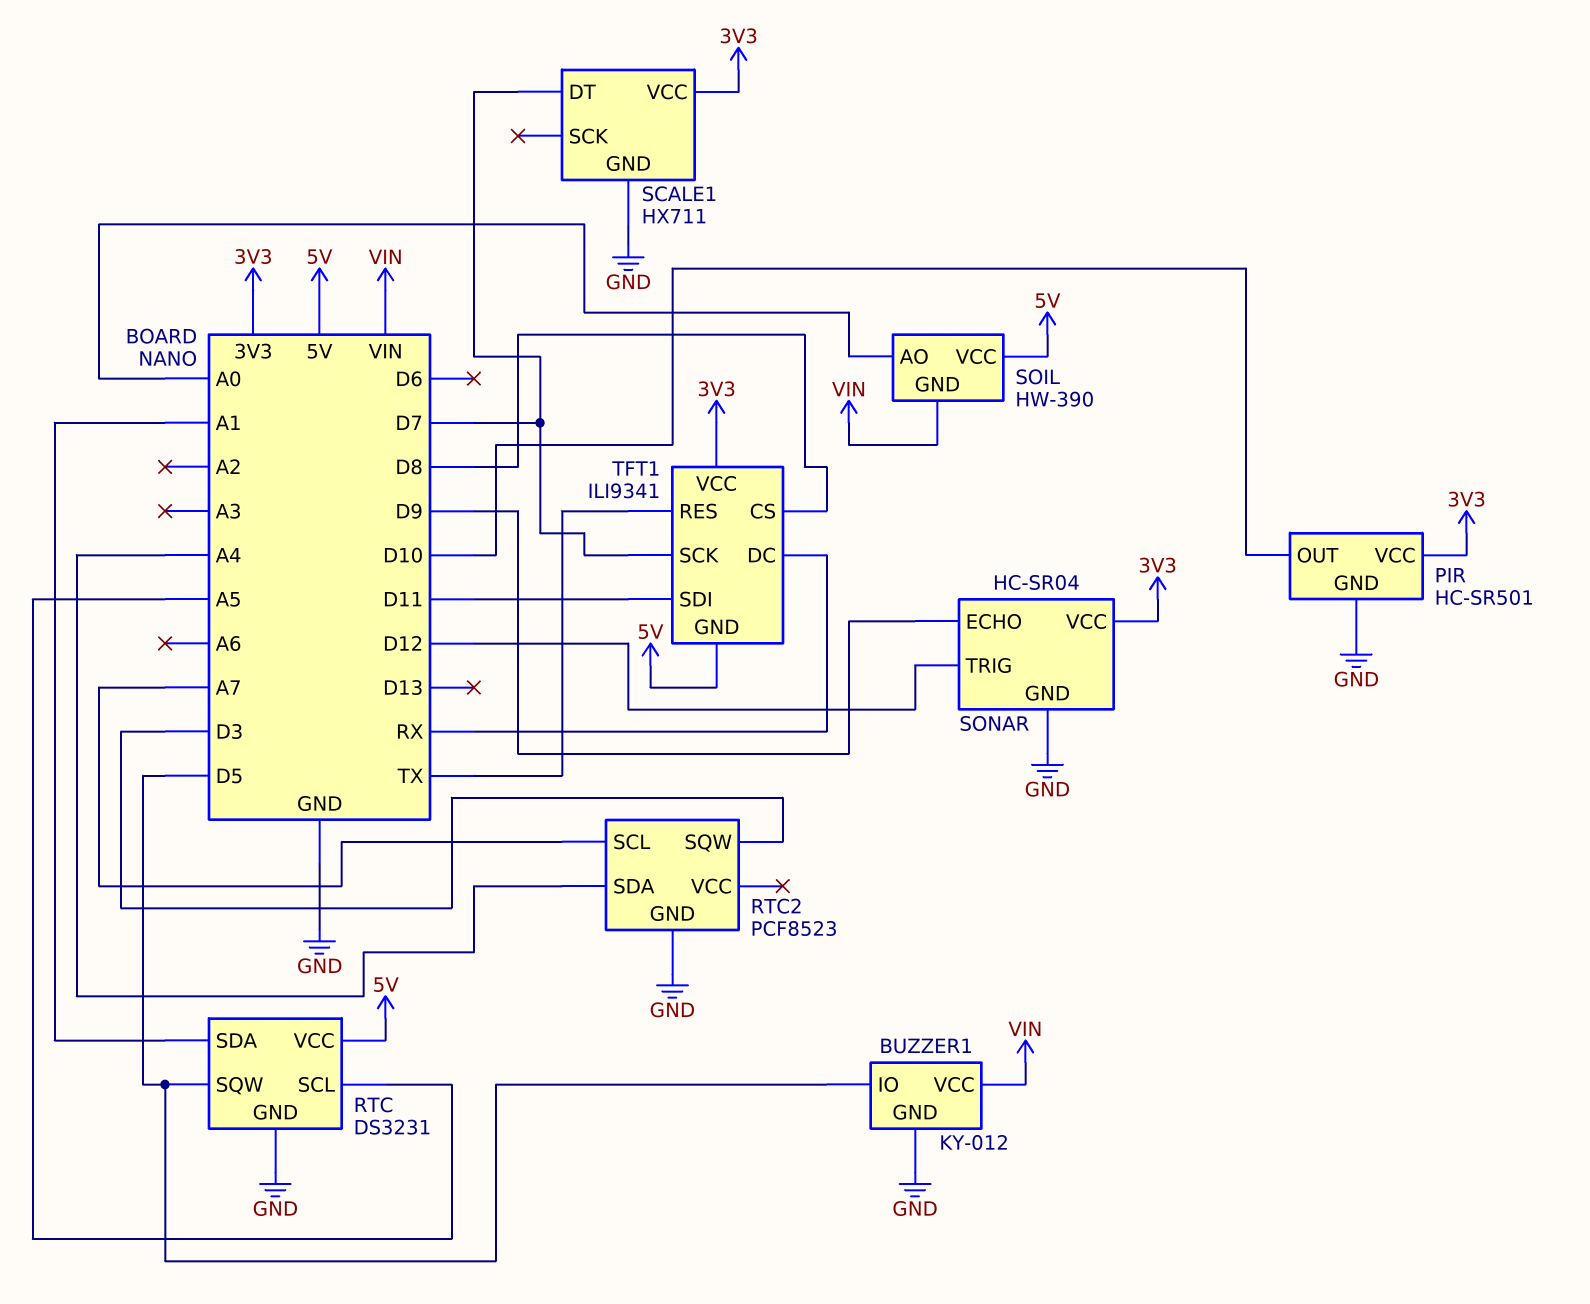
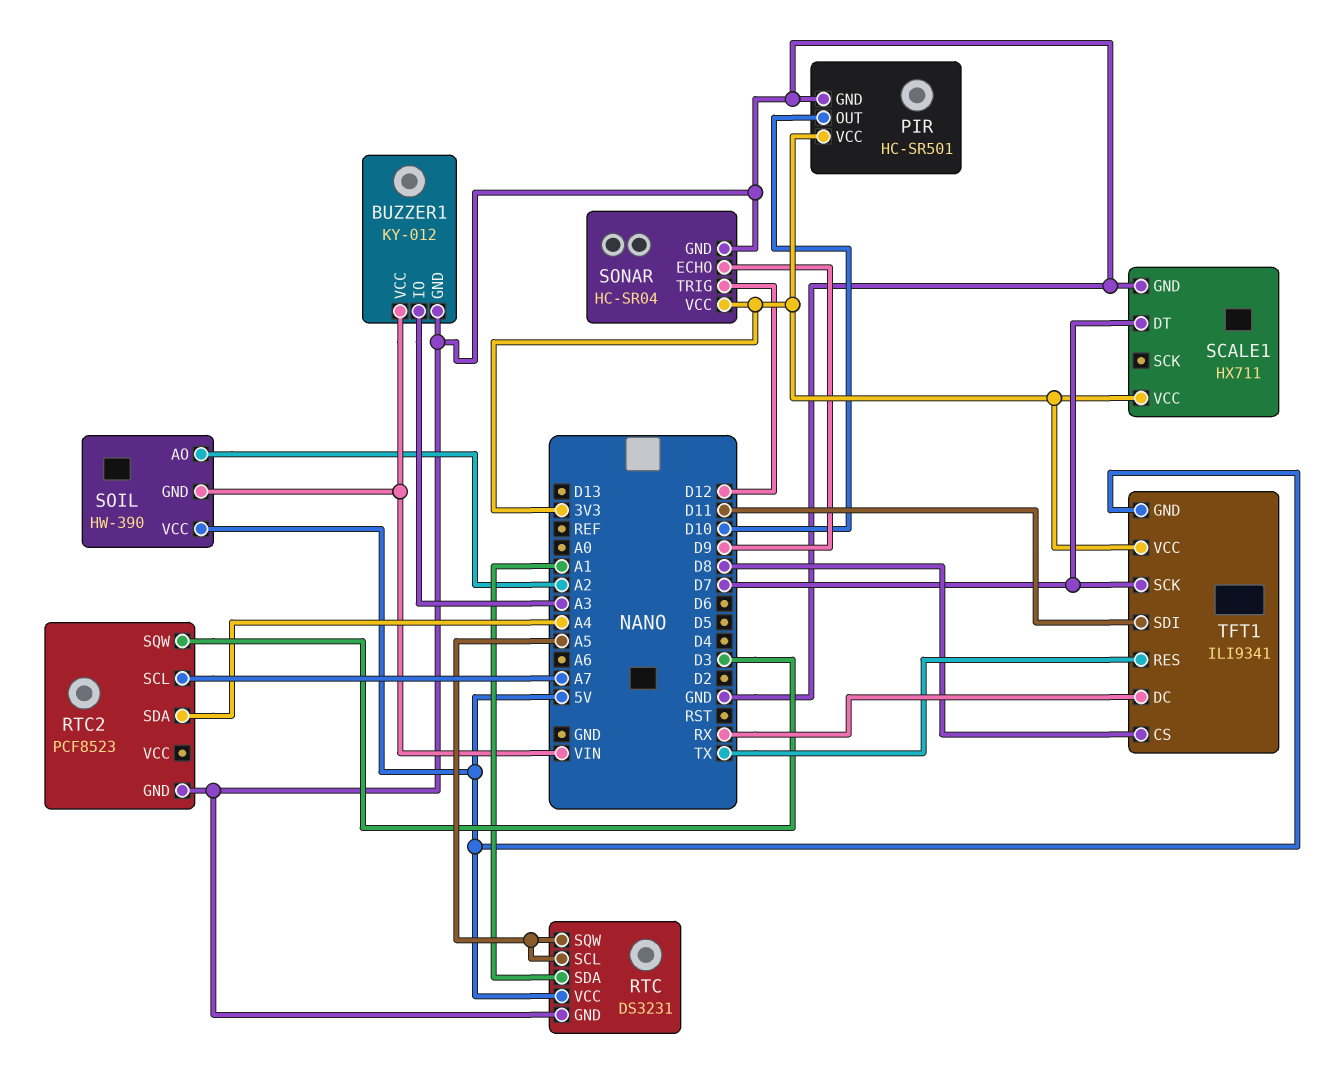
BUZZER1 pin IO: D5 -> A3
RTC pin SQW: D5 -> A5
SOIL pin AO: A0 -> A2

